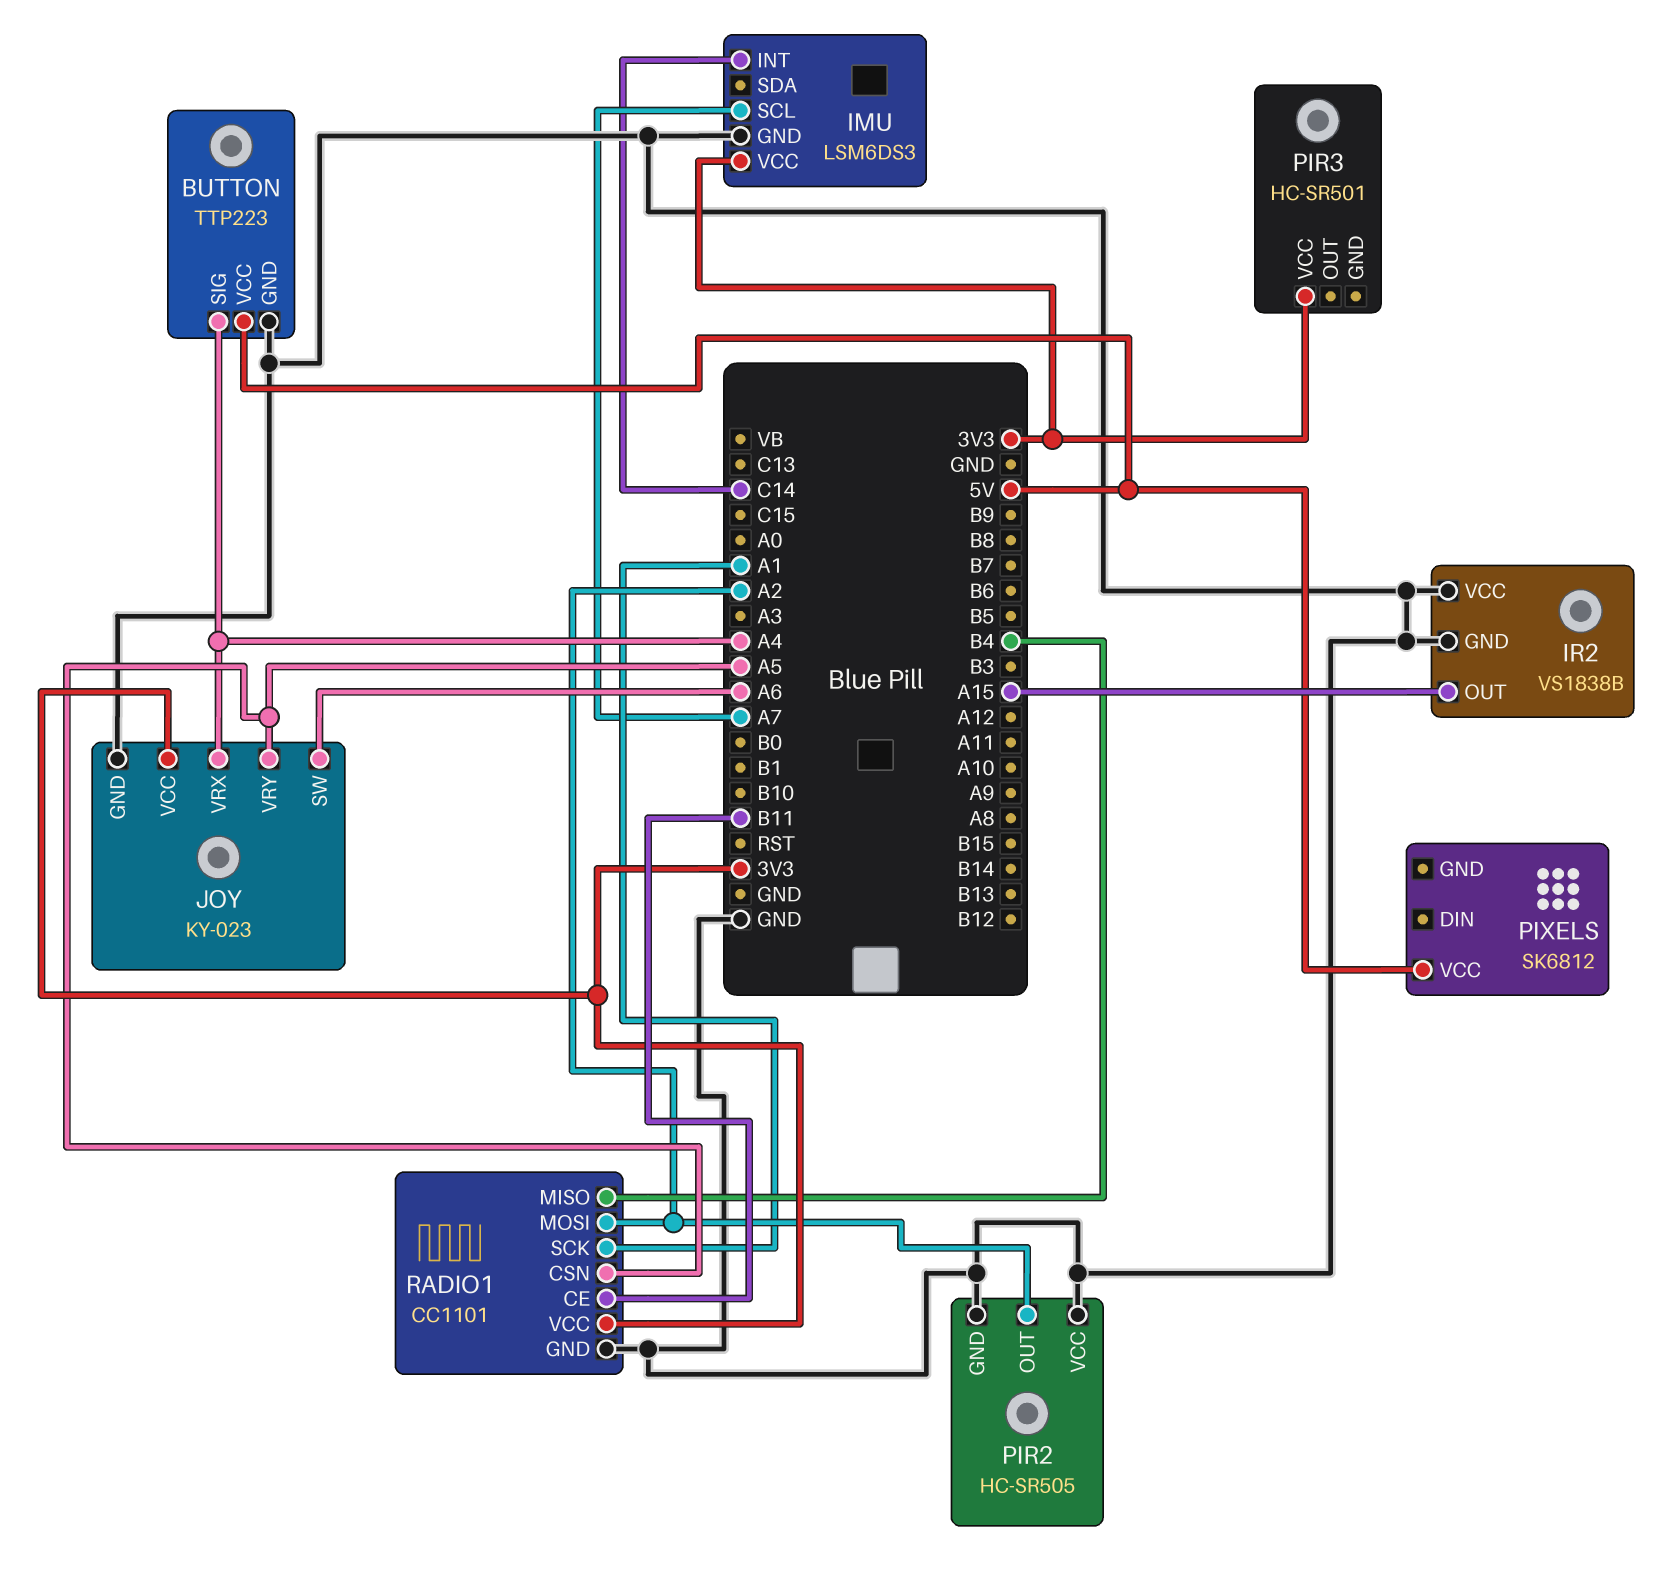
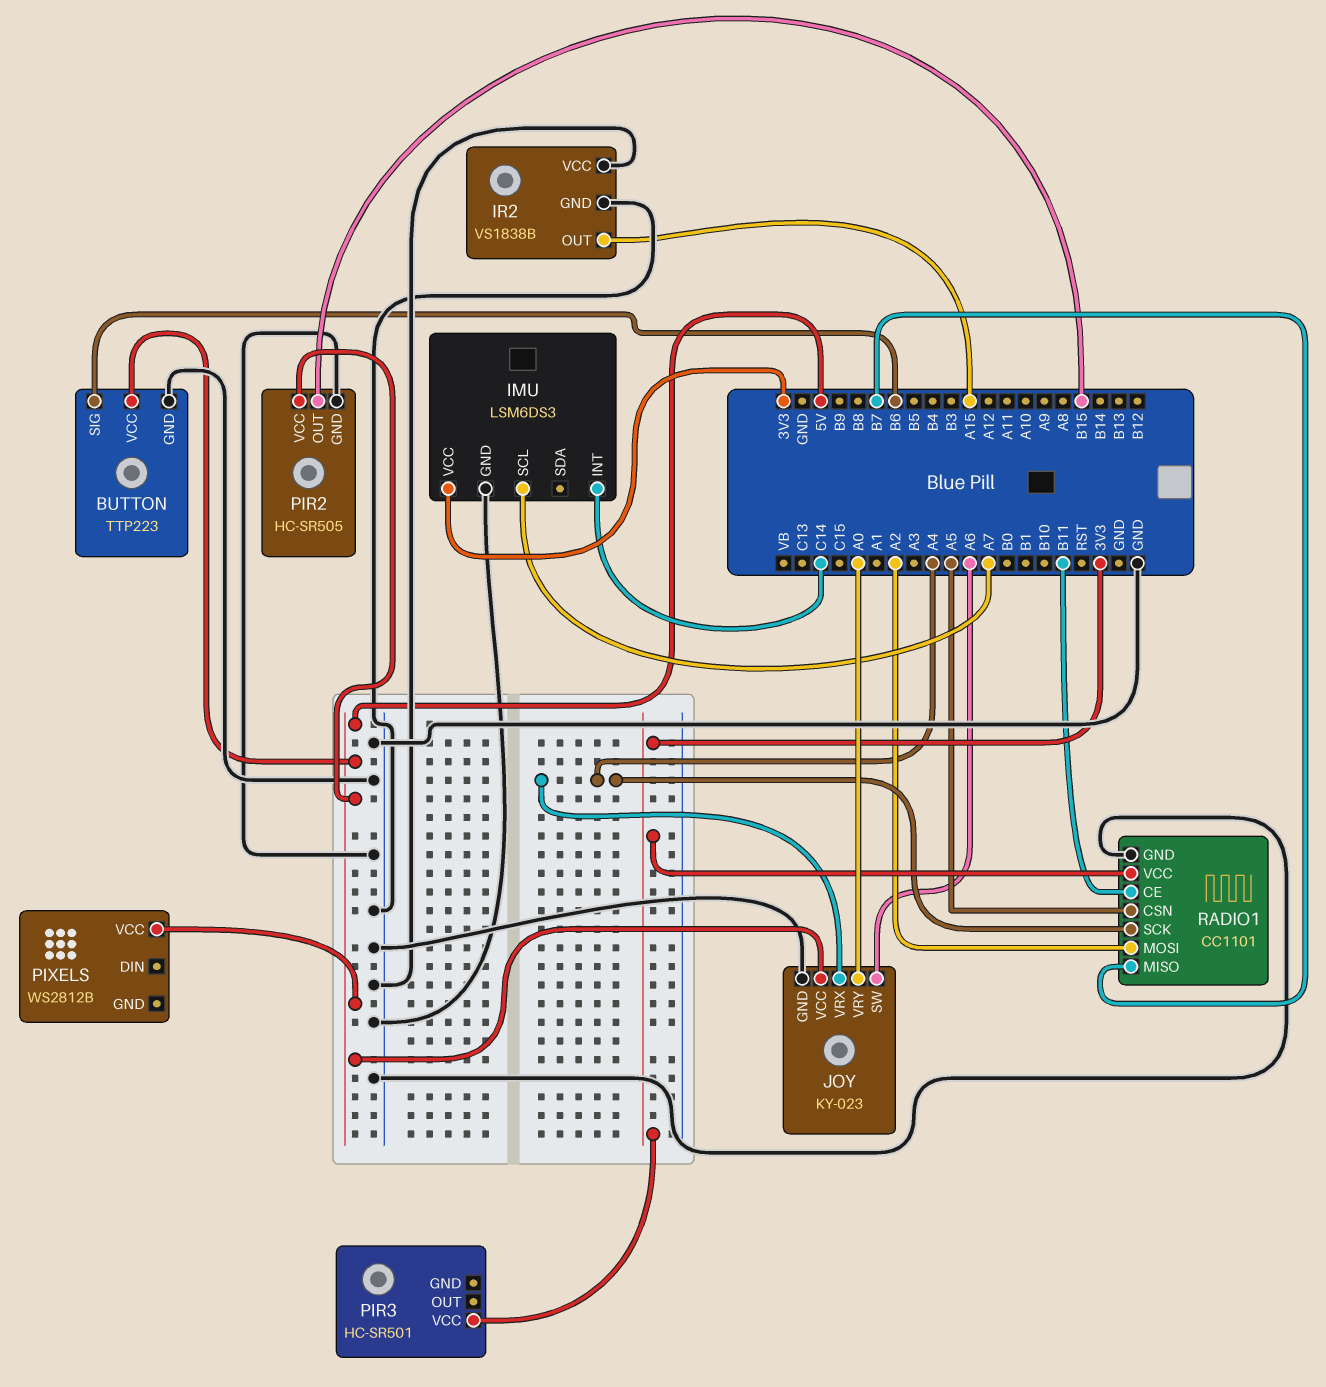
BUTTON pin SIG: A4 -> B6
JOY pin VCC: 3V3 -> 5V
JOY pin VRY: A5 -> A0
PIR2 pin OUT: A2 -> B15
PIR2 pin VCC: GND -> 5V
PIXELS: SK6812 -> WS2812B
RADIO1 pin MISO: B4 -> B7
RADIO1 pin SCK: A1 -> A4

